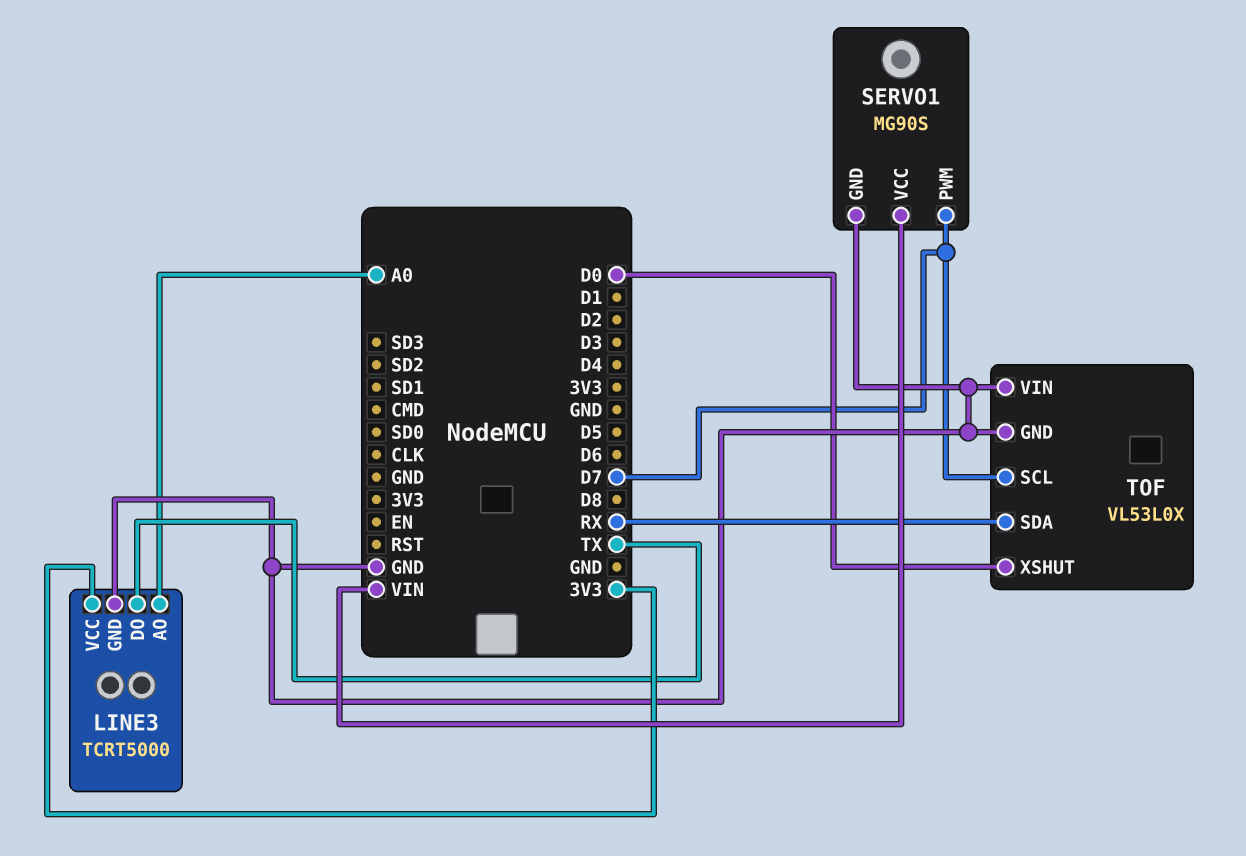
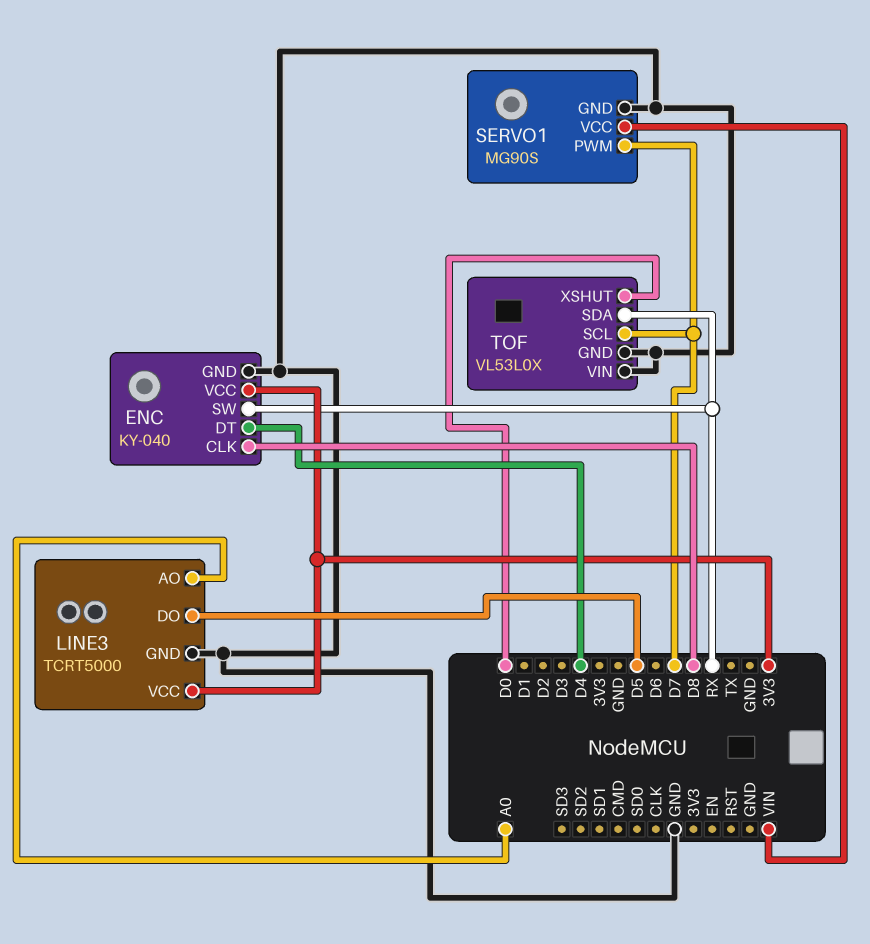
ENC: none -> KY-040
ENC pin CLK: none -> D8
ENC pin DT: none -> D4
ENC pin GND: none -> GND
ENC pin SW: none -> RX
ENC pin VCC: none -> 3V3
LINE3 pin DO: TX -> D5

